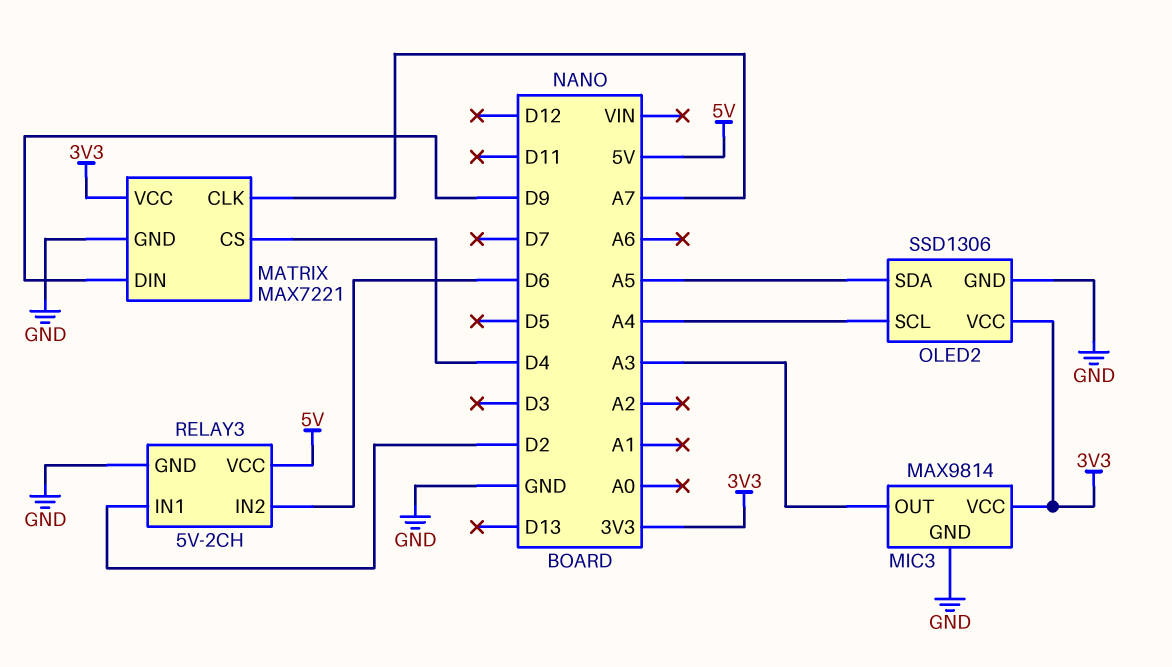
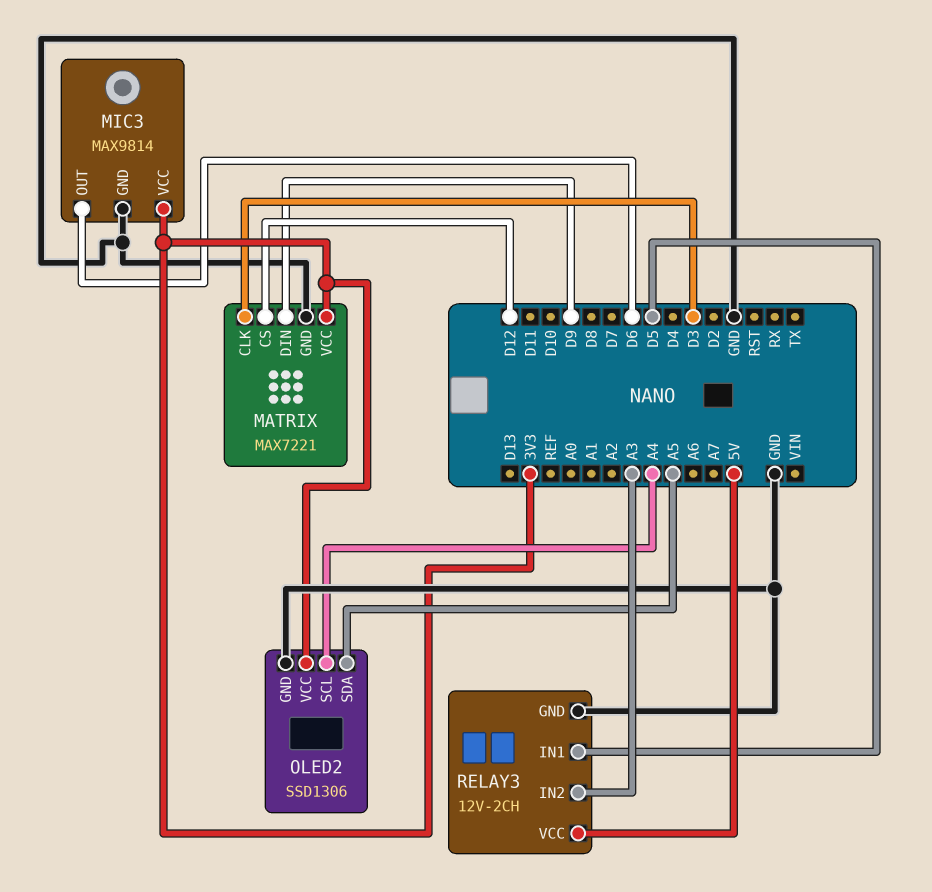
MATRIX pin CLK: A7 -> D3
MATRIX pin CS: D4 -> D12
MIC3 pin OUT: A3 -> D6
RELAY3: 5V-2CH -> 12V-2CH
RELAY3 pin IN1: D2 -> D5
RELAY3 pin IN2: D6 -> A3

